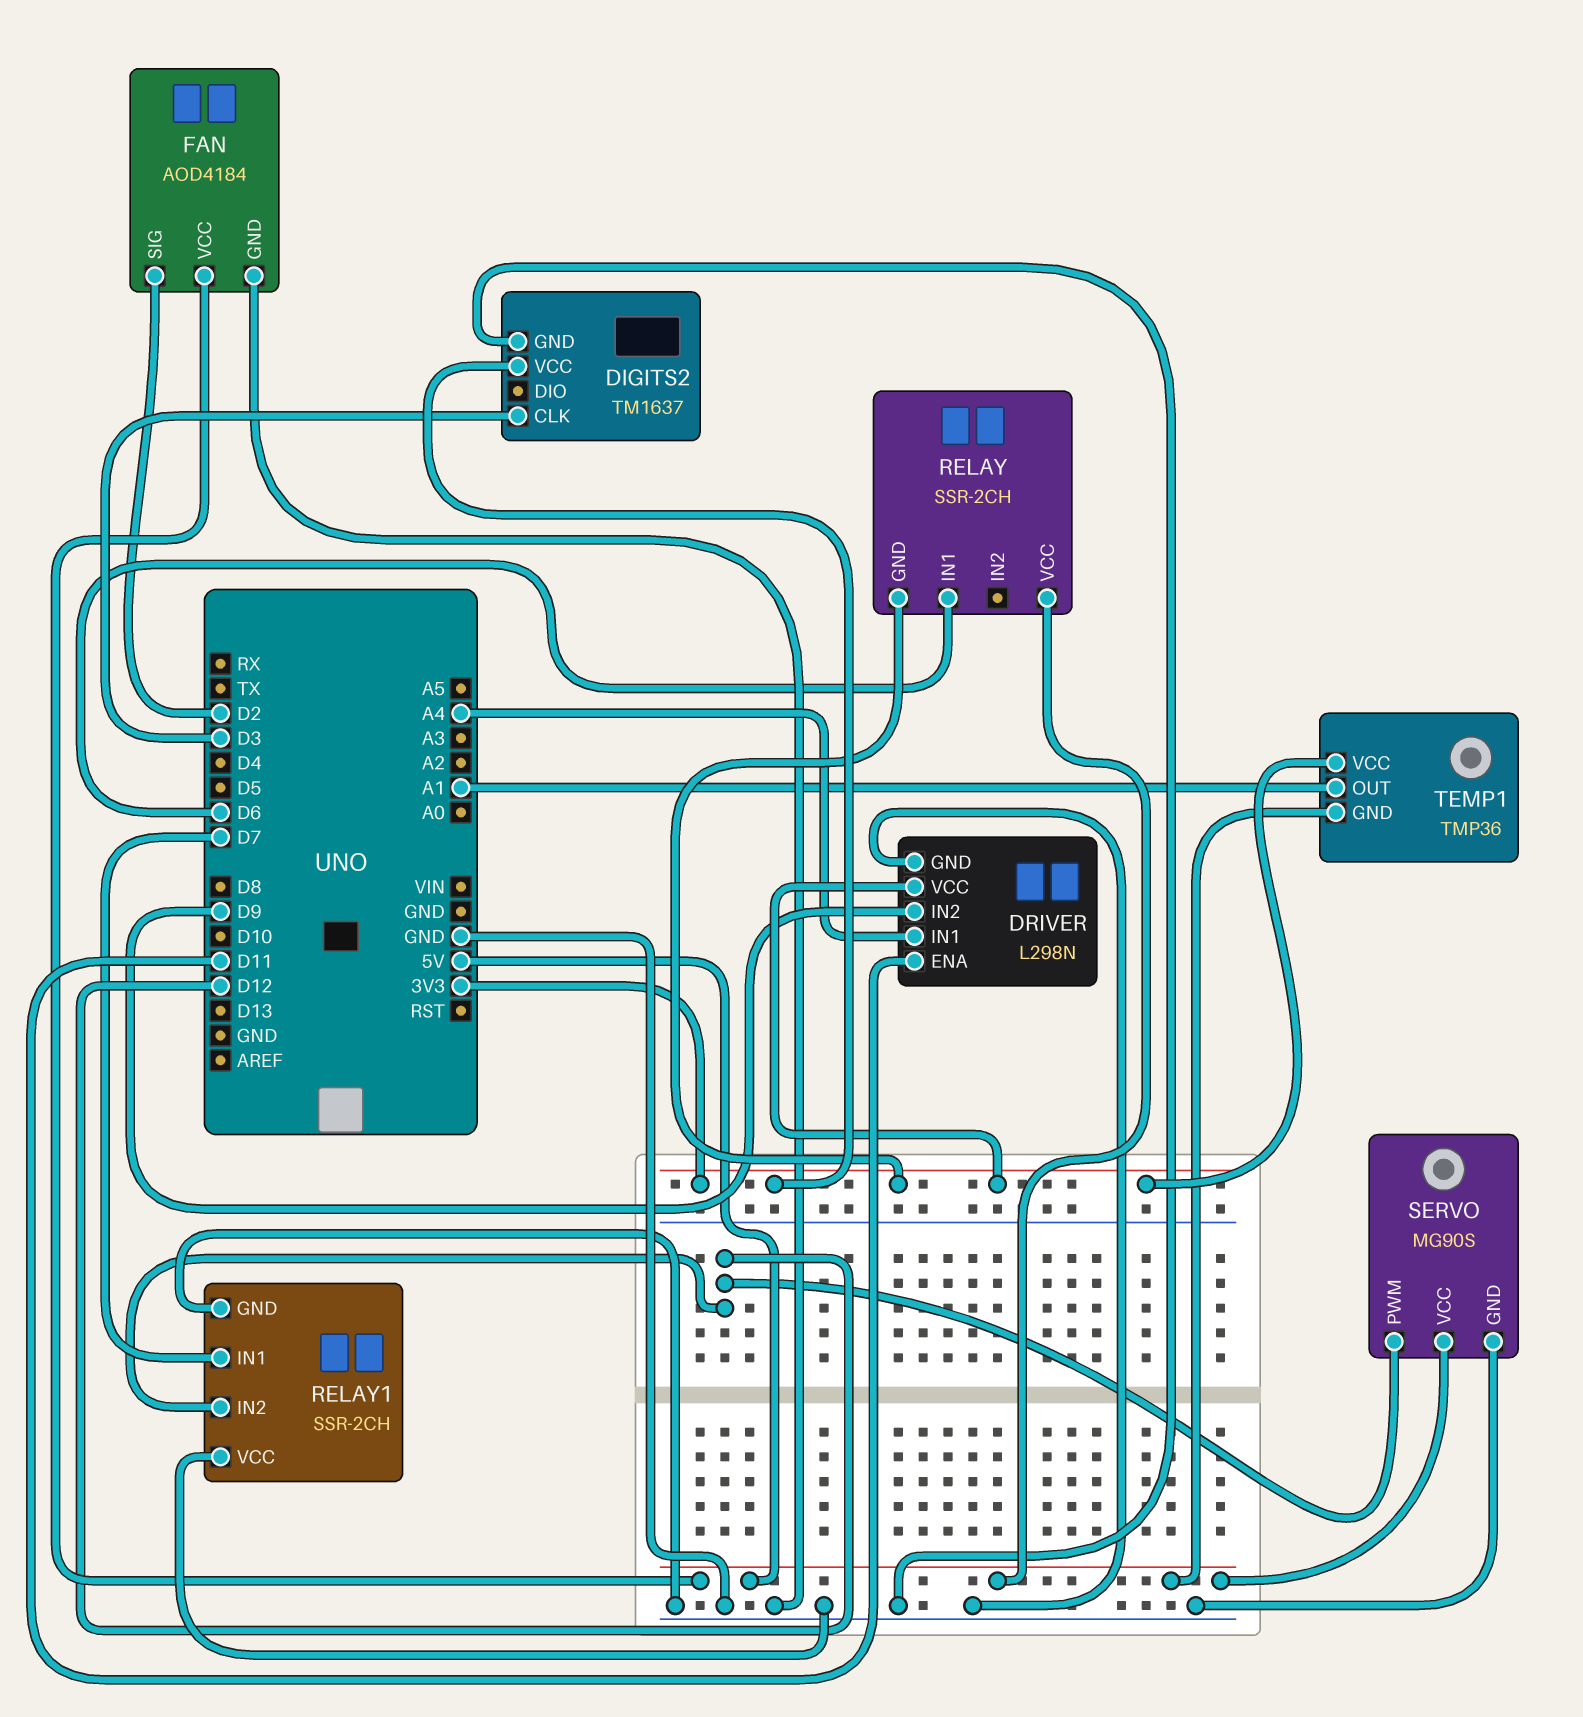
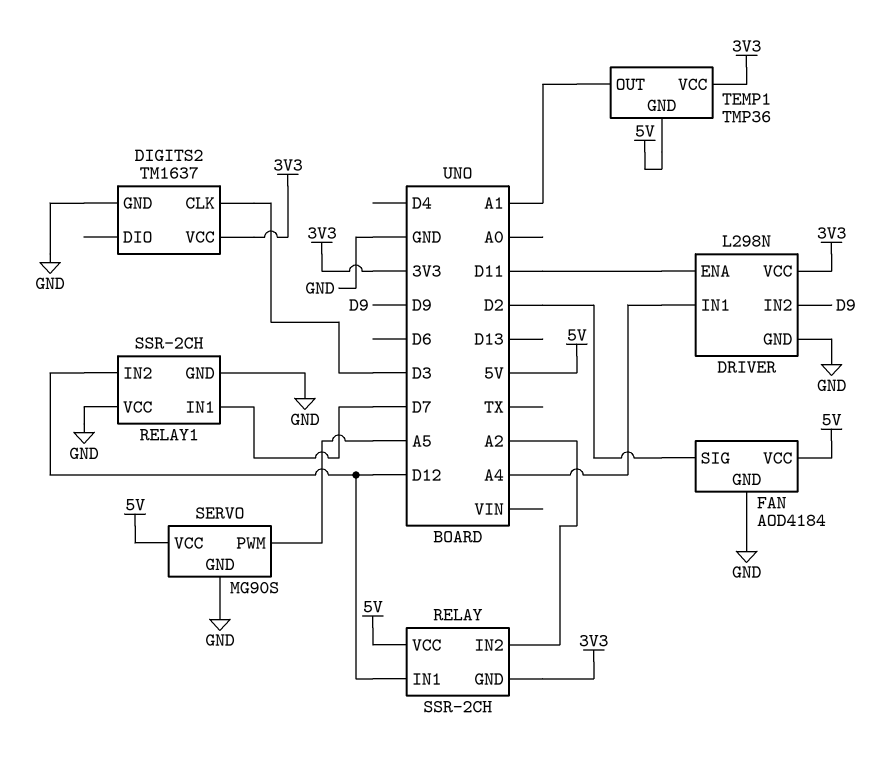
RELAY pin IN1: D6 -> D12
RELAY pin IN2: none -> A2
SERVO pin PWM: D12 -> A5

